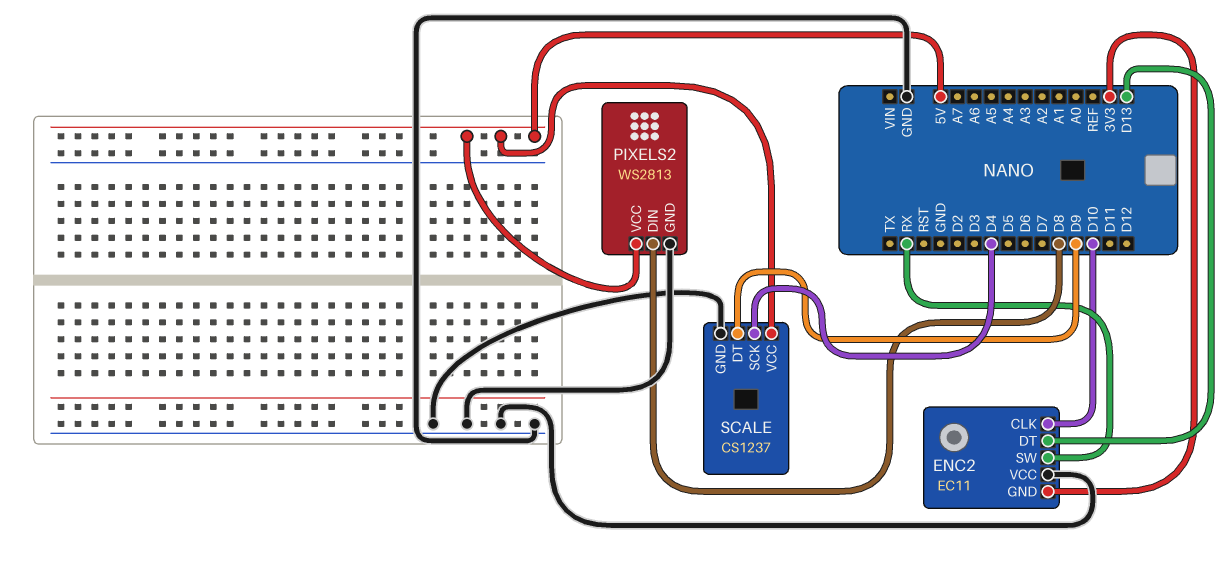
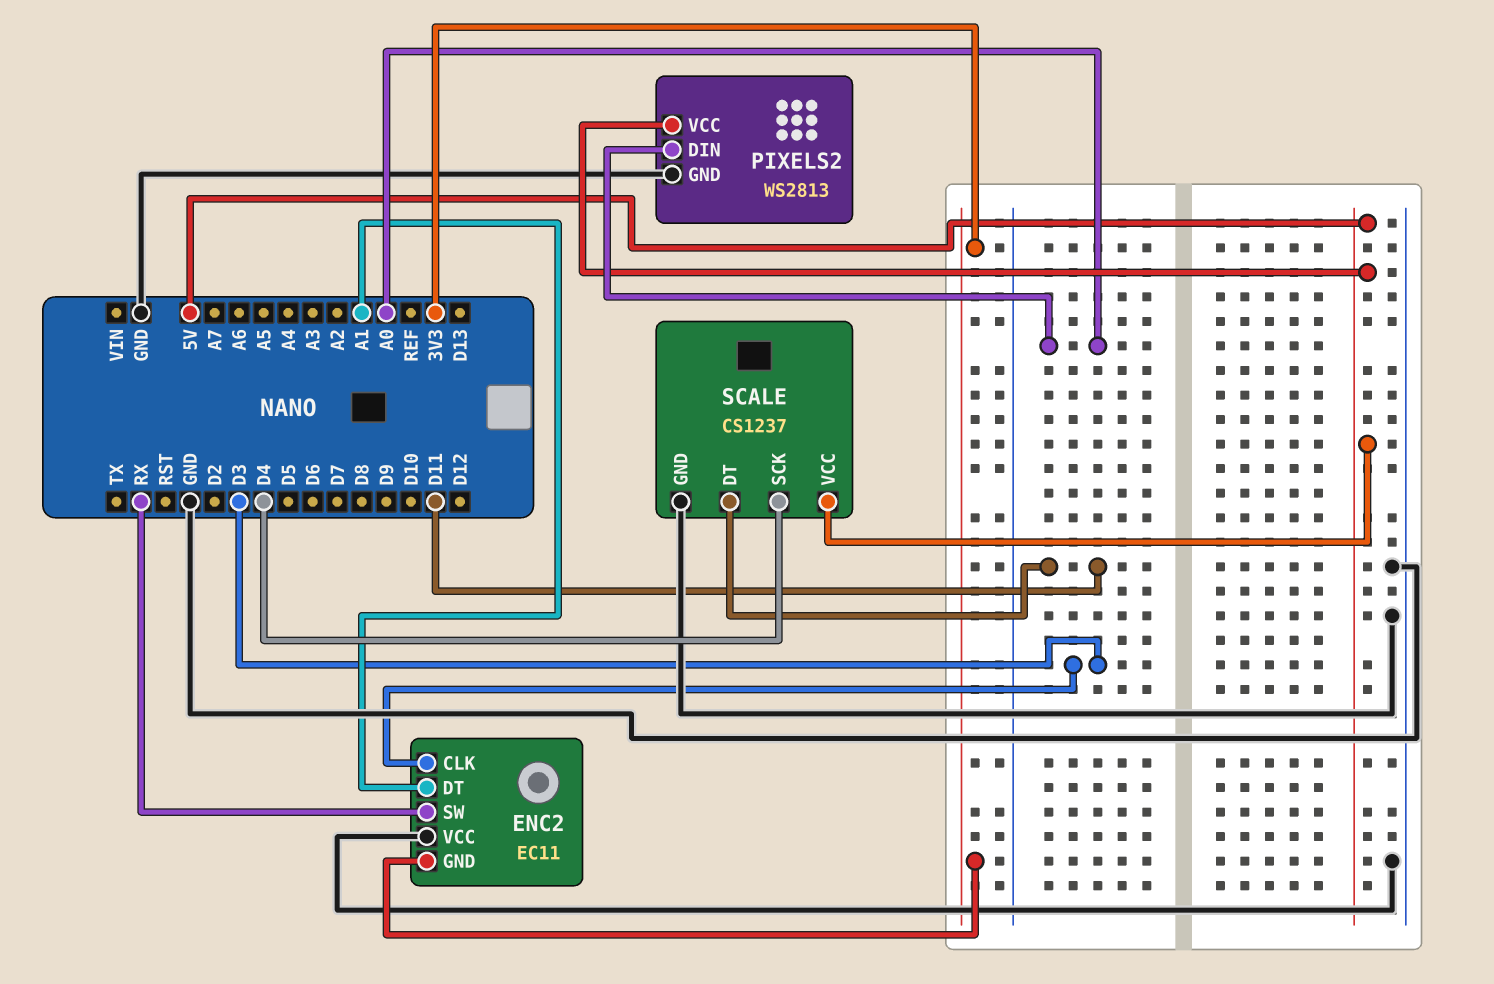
ENC2 pin CLK: D10 -> D3
ENC2 pin DT: D13 -> A1
PIXELS2 pin DIN: D8 -> A0
SCALE pin DT: D9 -> D11

